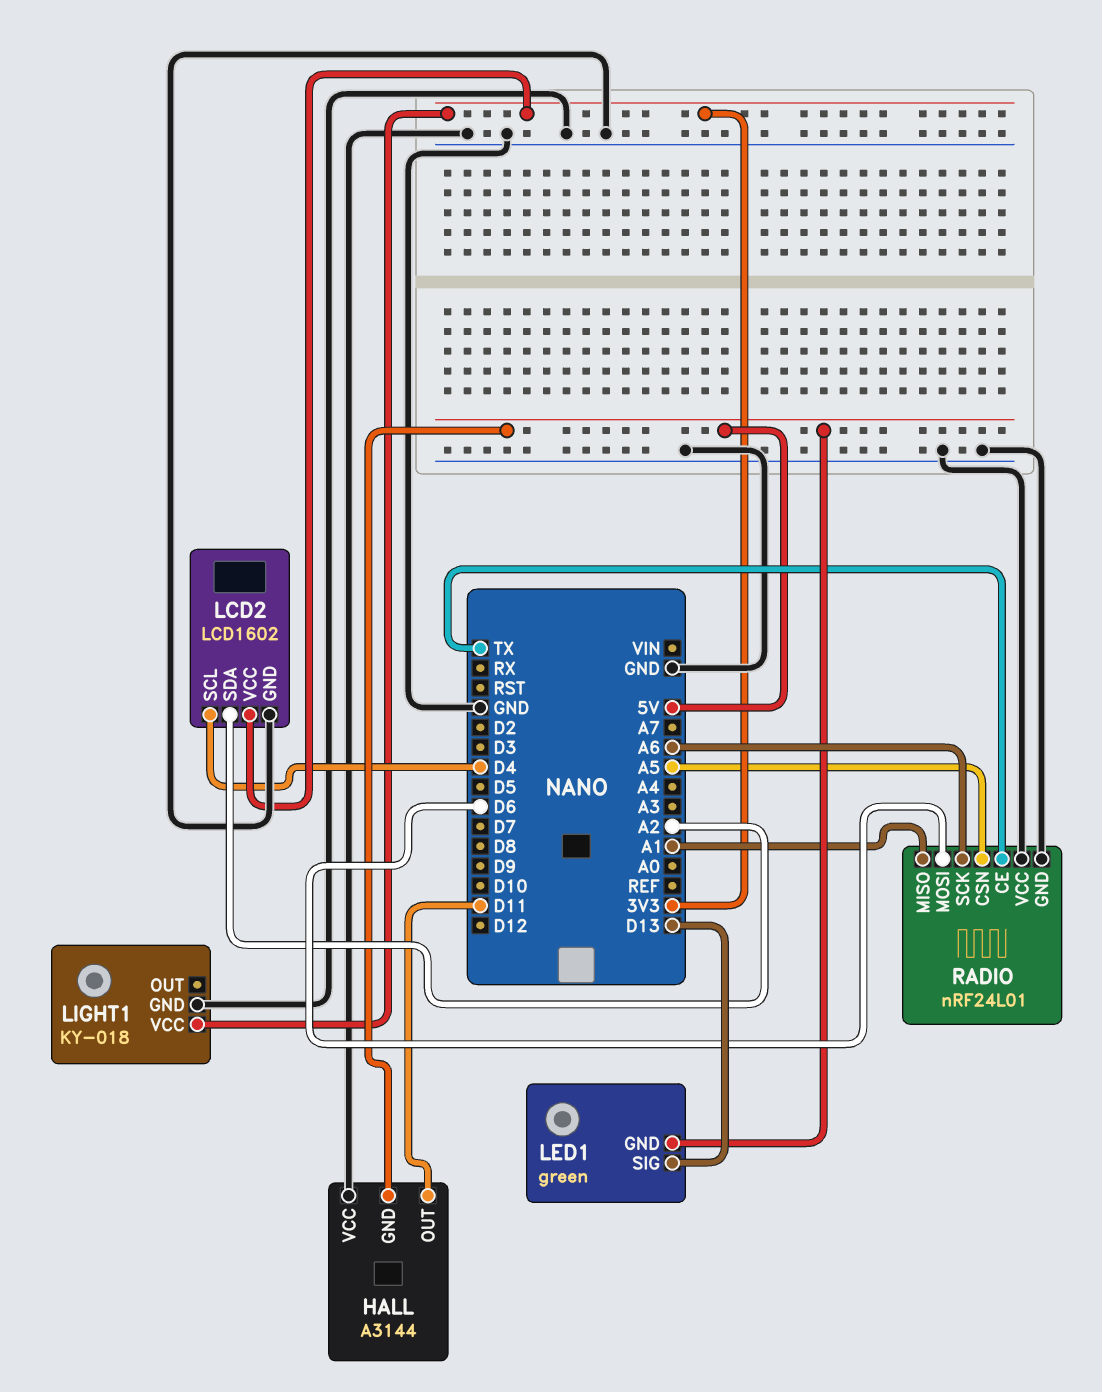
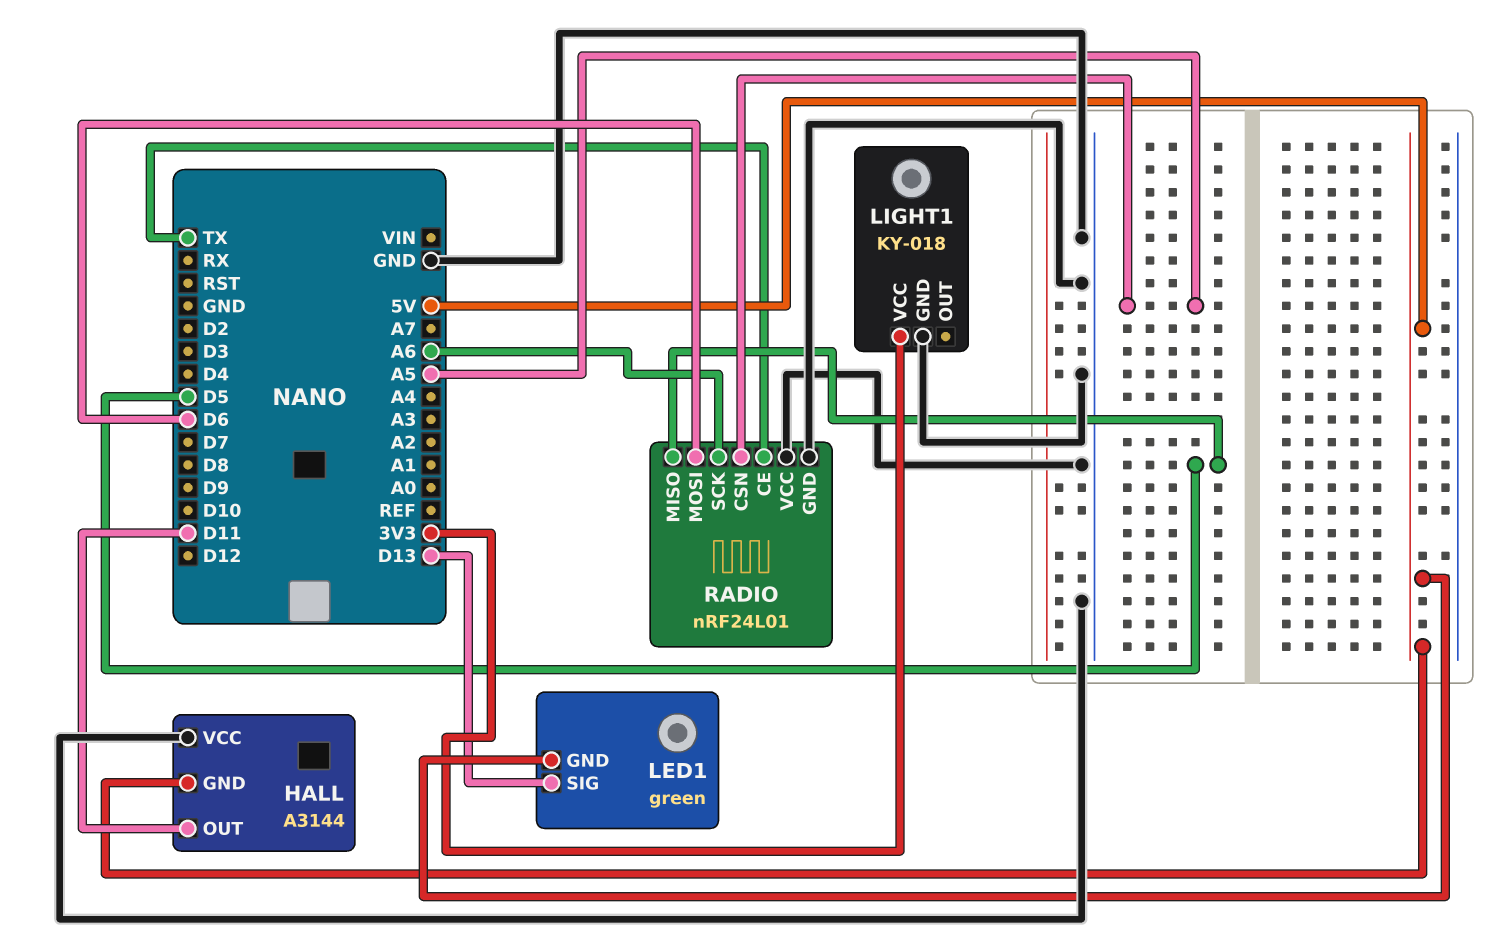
LCD2: LCD1602 -> none
LCD2 pin GND: GND -> none
LCD2 pin SCL: D4 -> none
LCD2 pin SDA: A2 -> none
LCD2 pin VCC: 3V3 -> none
RADIO pin MISO: A1 -> D5

